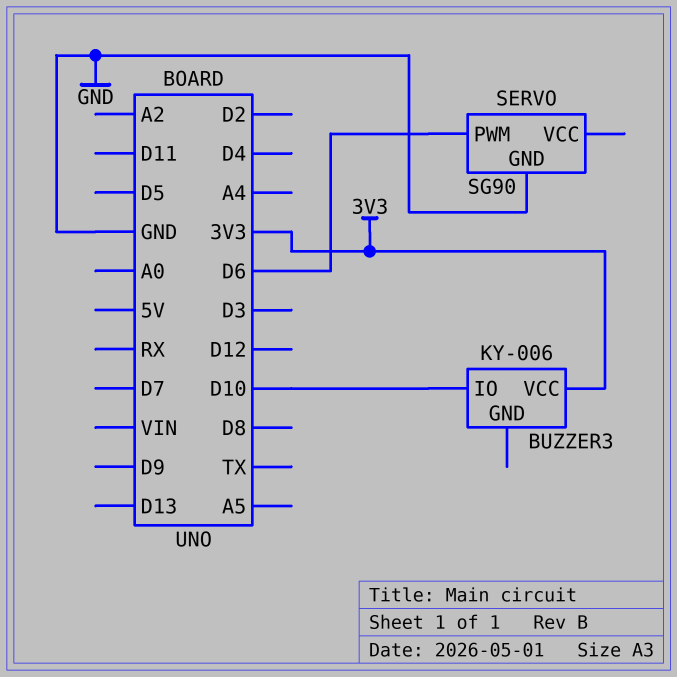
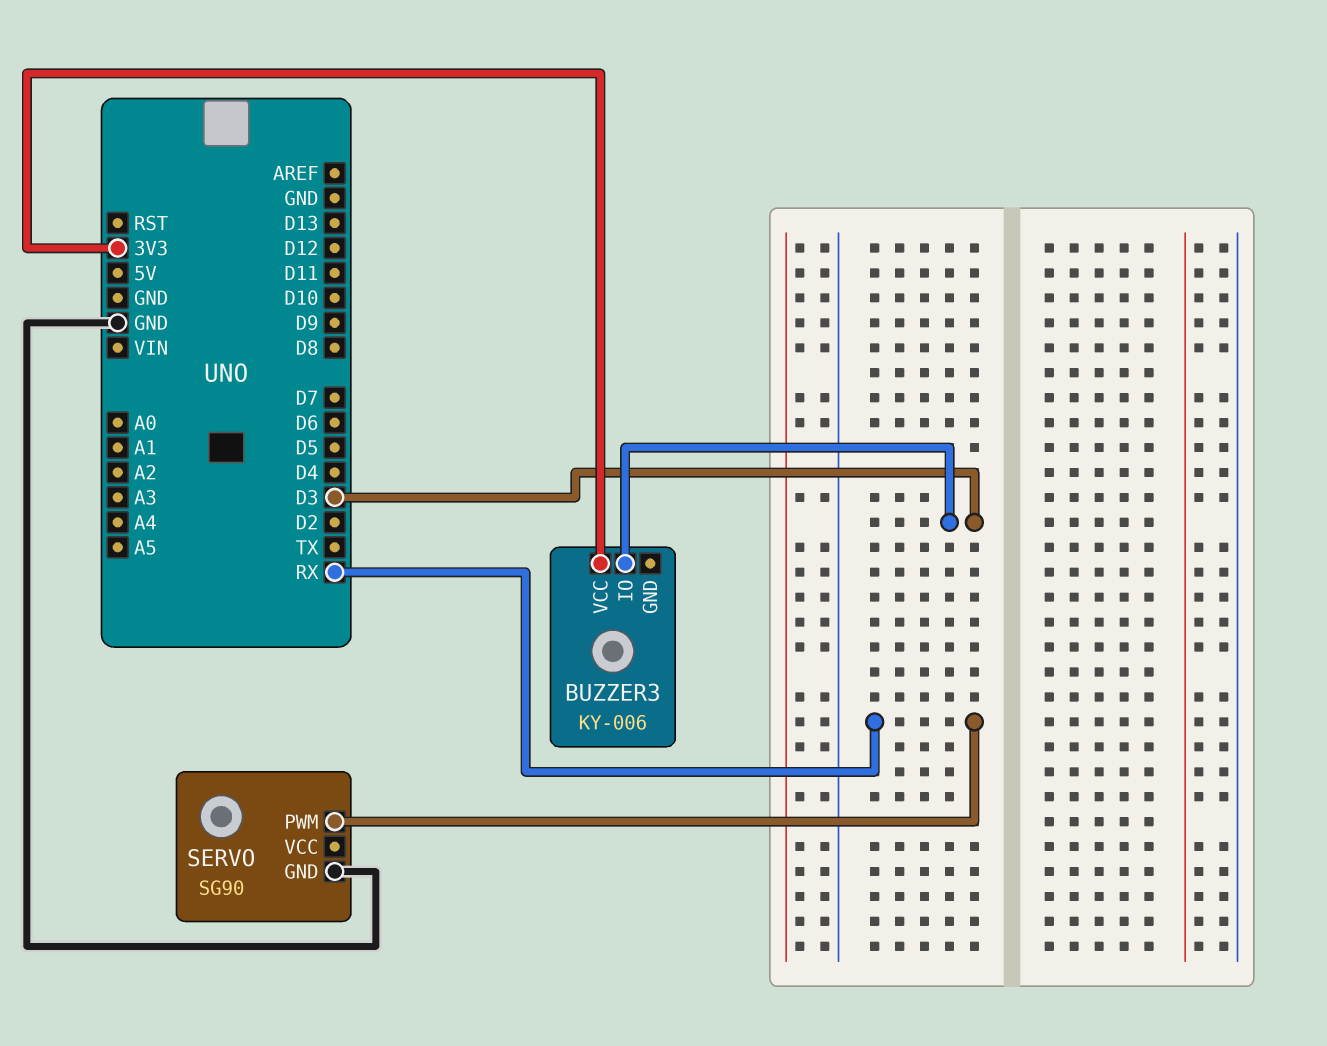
BUZZER3 pin IO: D10 -> D3
SERVO pin PWM: D6 -> RX

